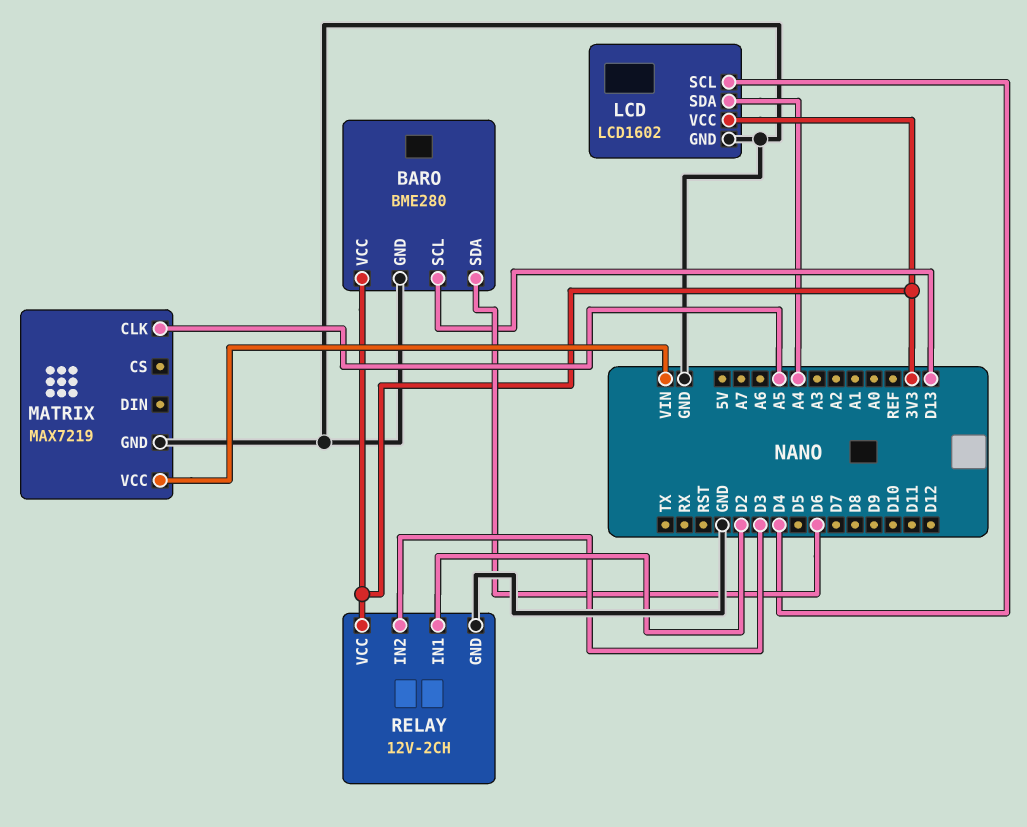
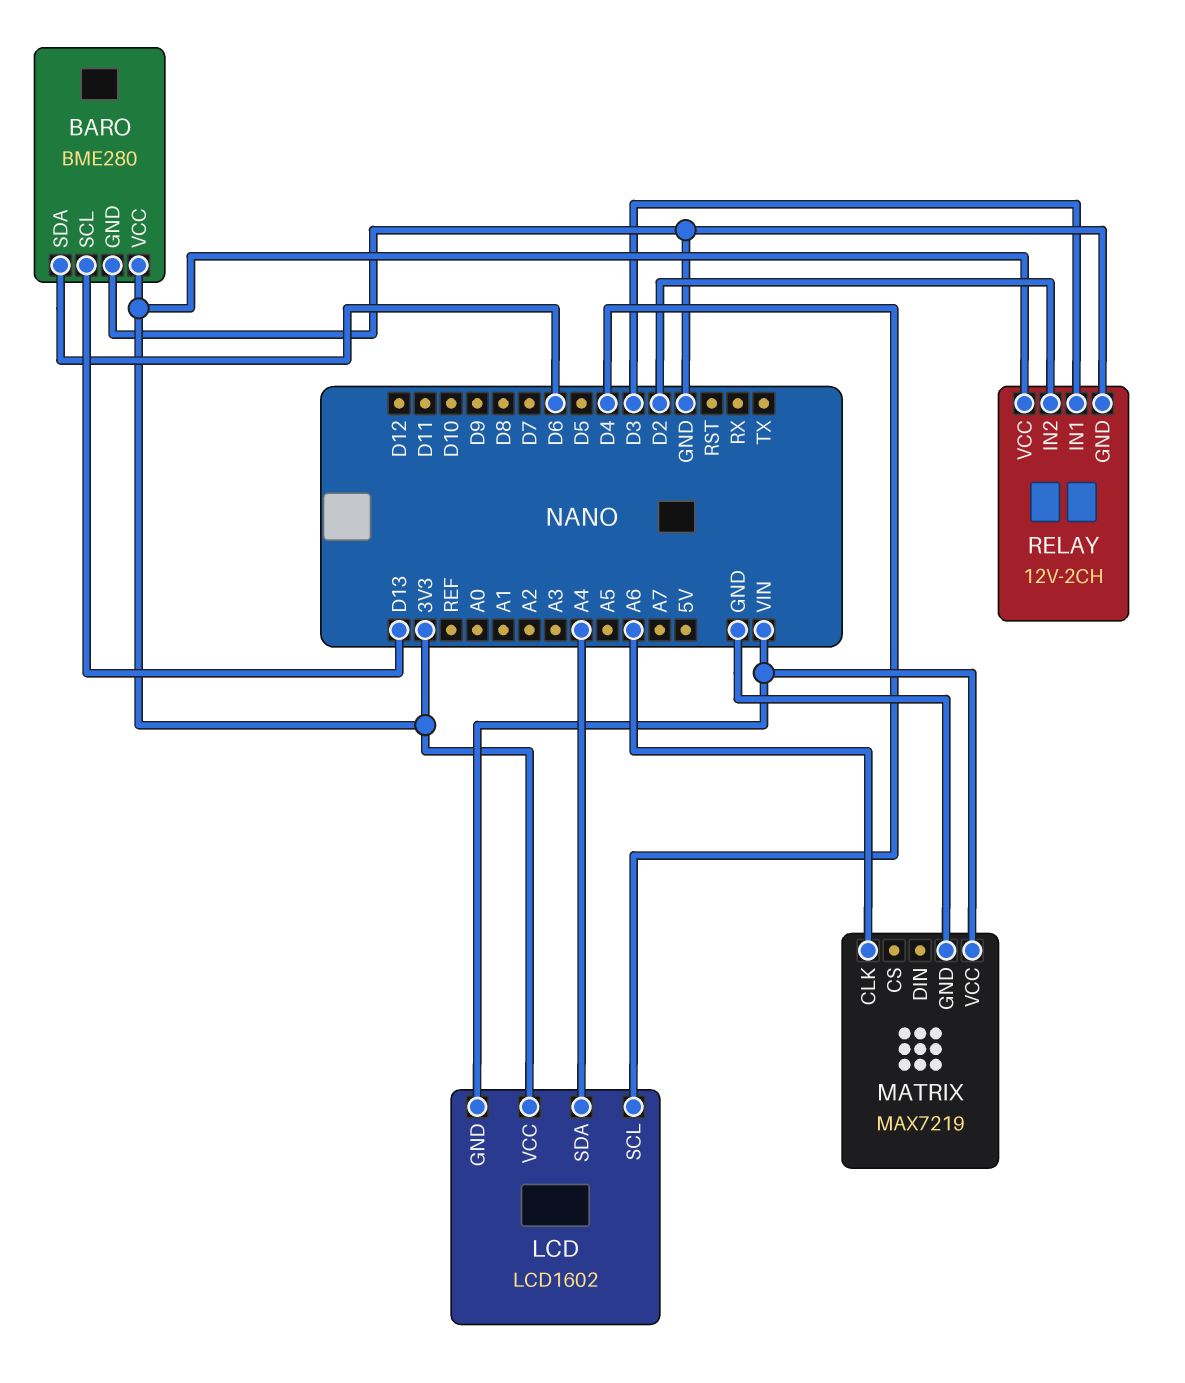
LCD pin GND: GND -> VIN
MATRIX pin CLK: A5 -> A6
RELAY pin IN1: D2 -> D3
RELAY pin IN2: D3 -> D2

